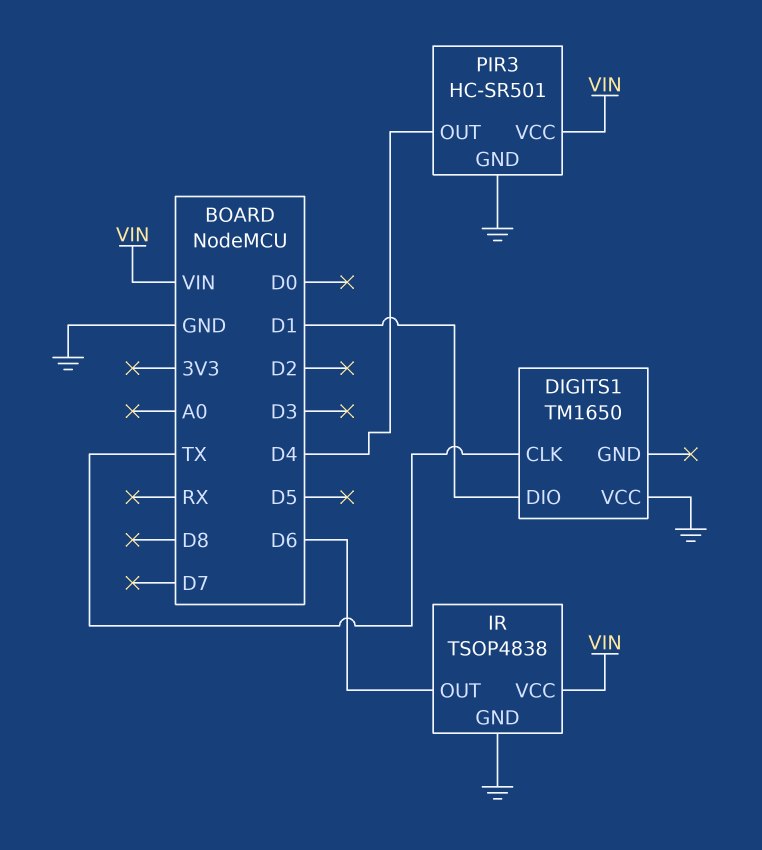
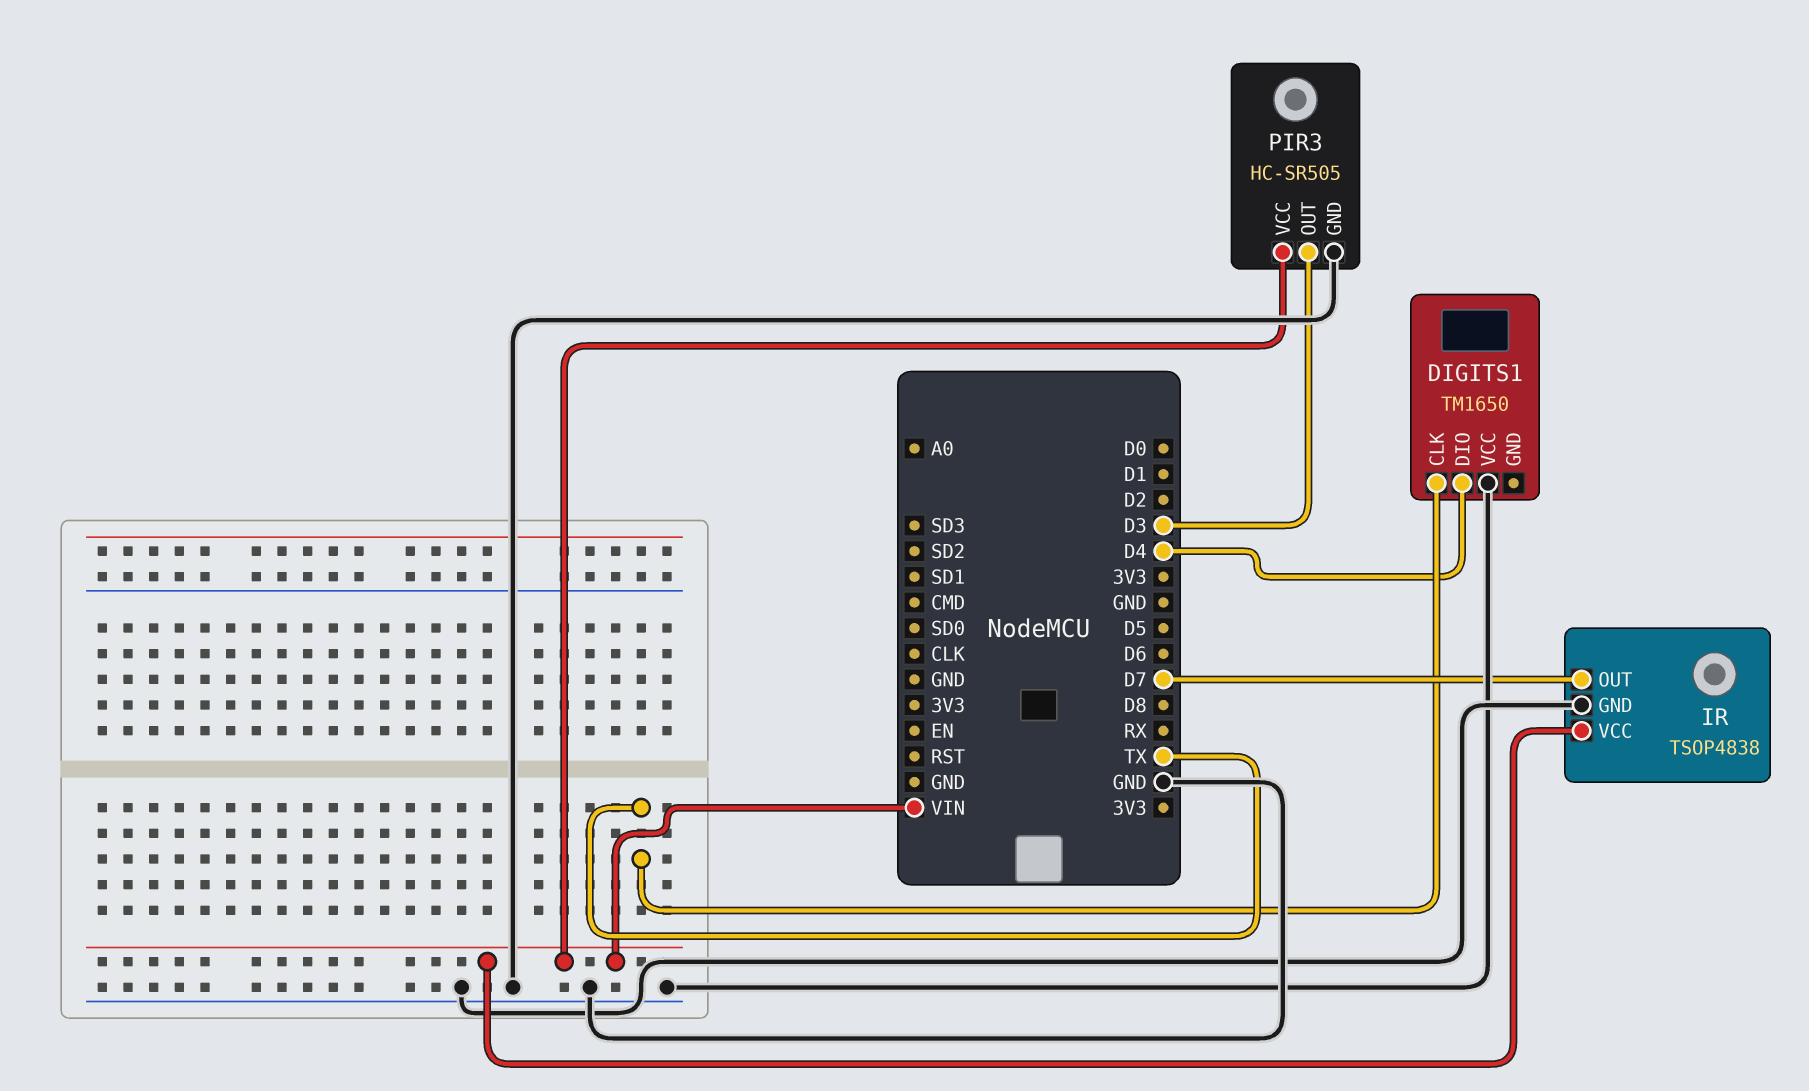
DIGITS1 pin DIO: D1 -> D4
IR pin OUT: D6 -> D7
PIR3: HC-SR501 -> HC-SR505
PIR3 pin OUT: D4 -> D3

